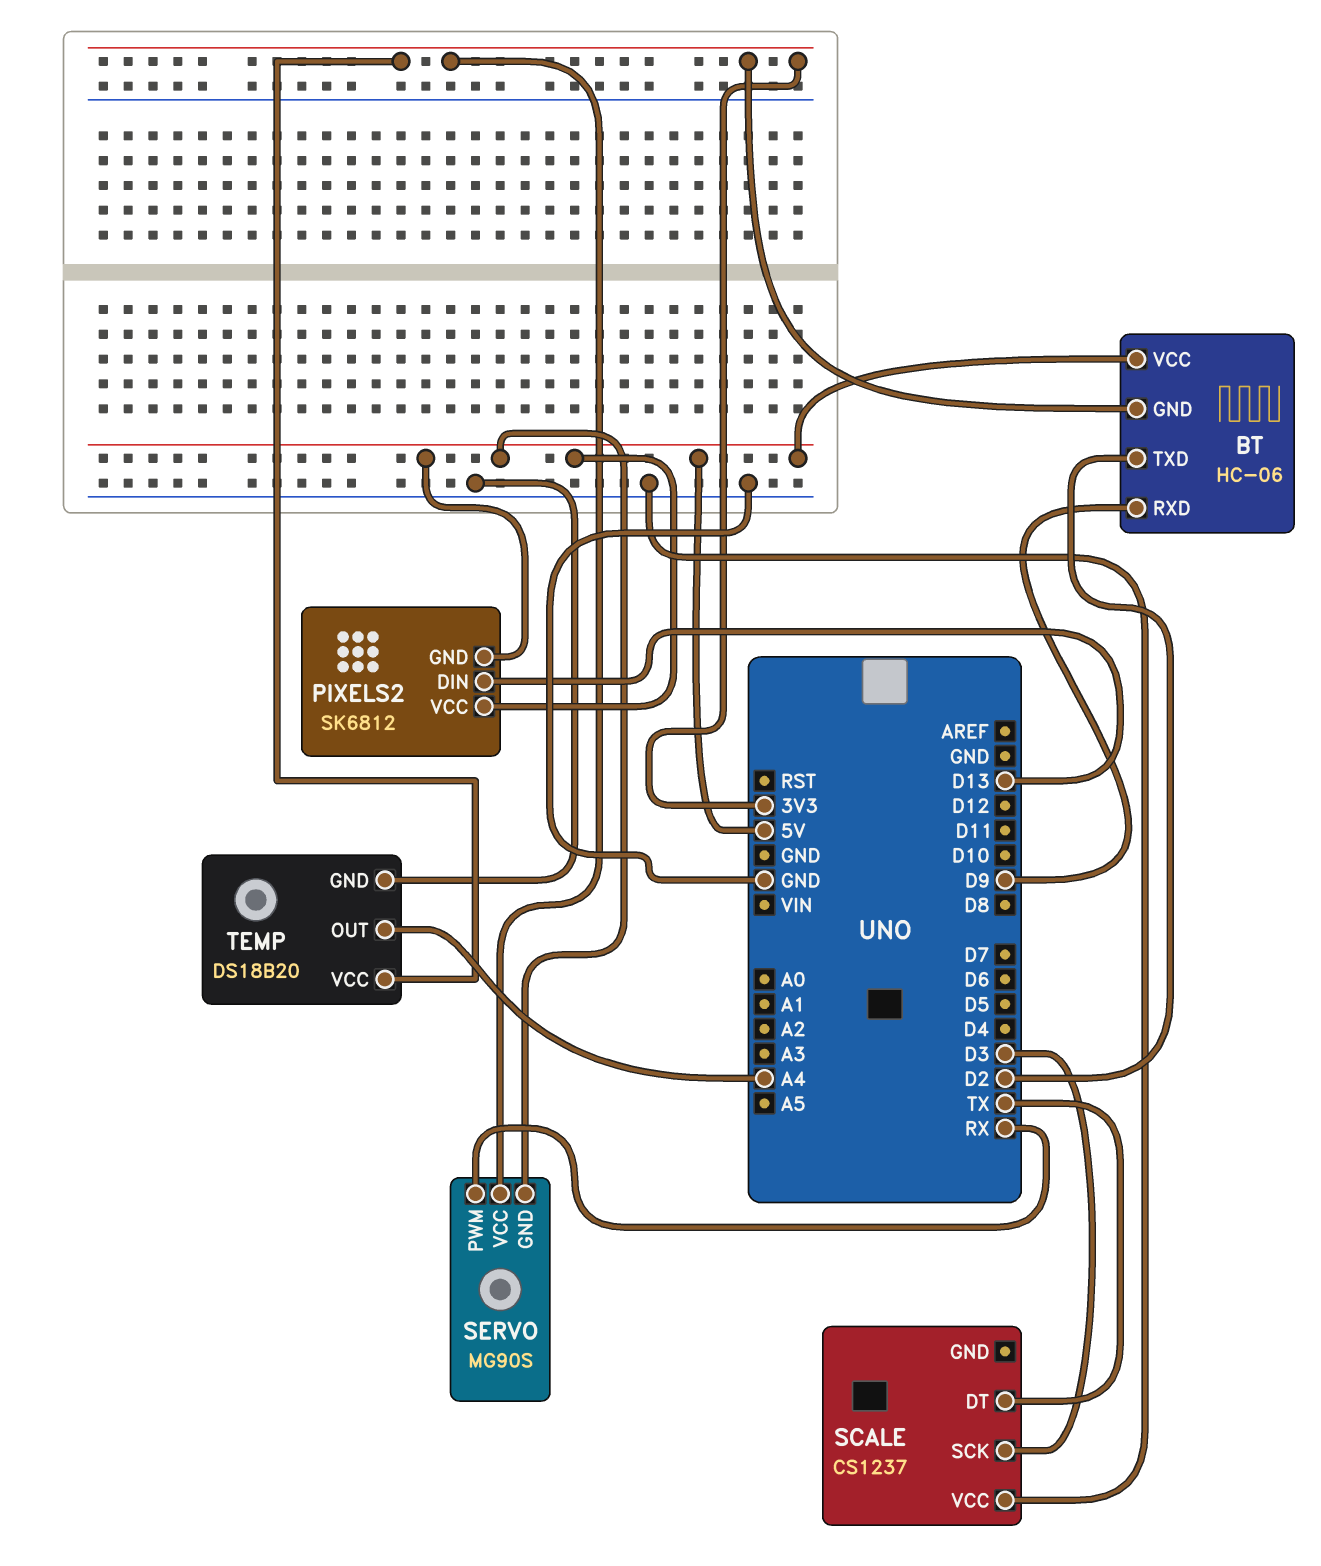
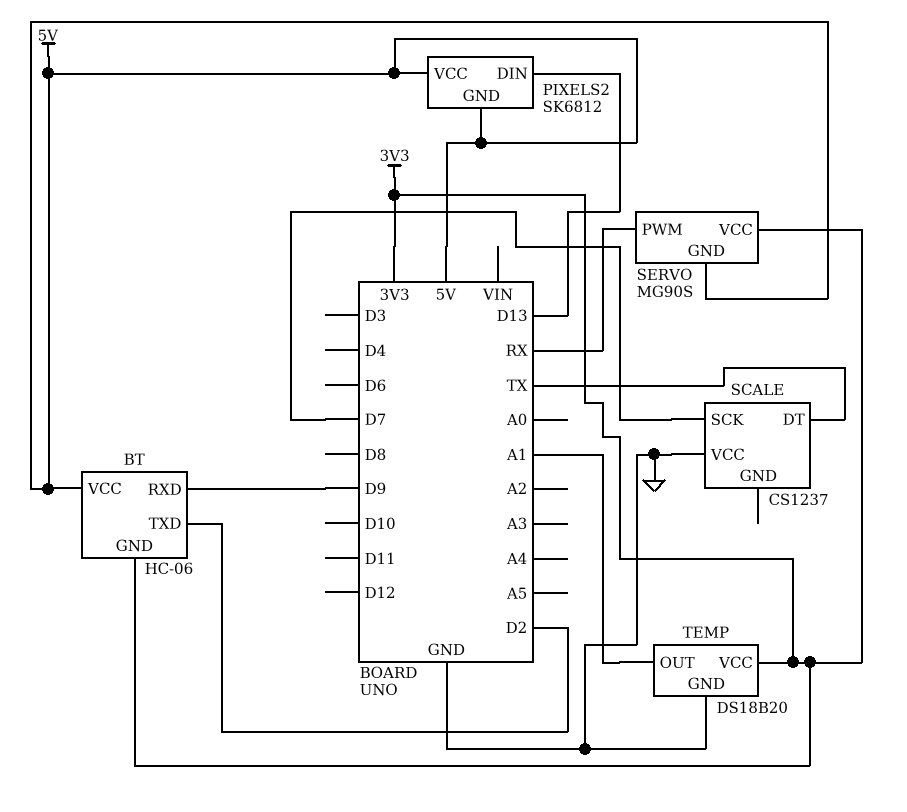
SCALE pin SCK: D3 -> D7
TEMP pin OUT: A4 -> A1

